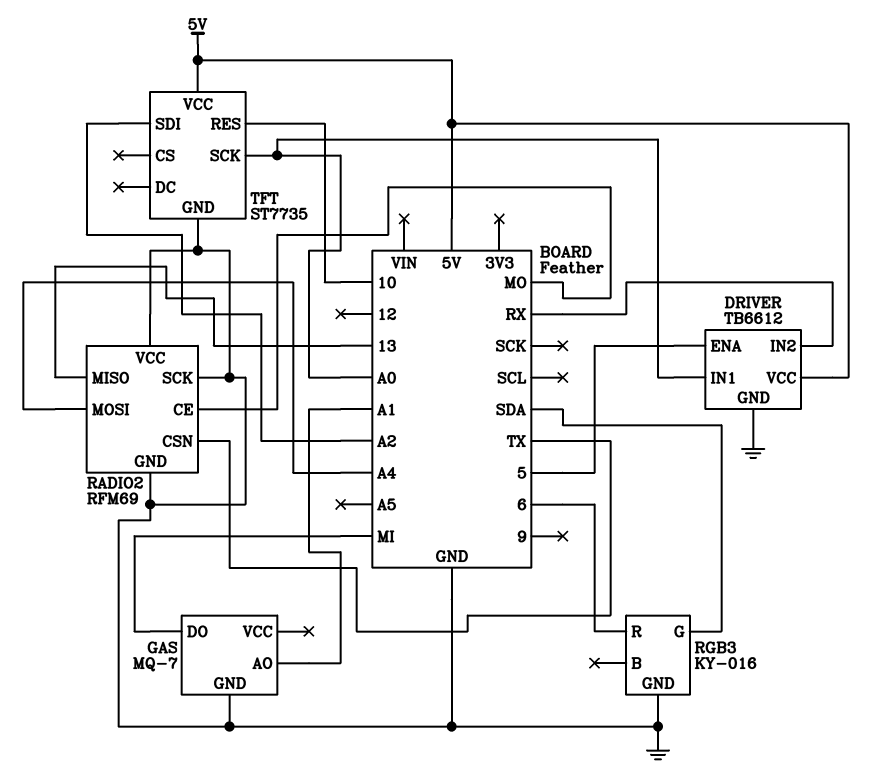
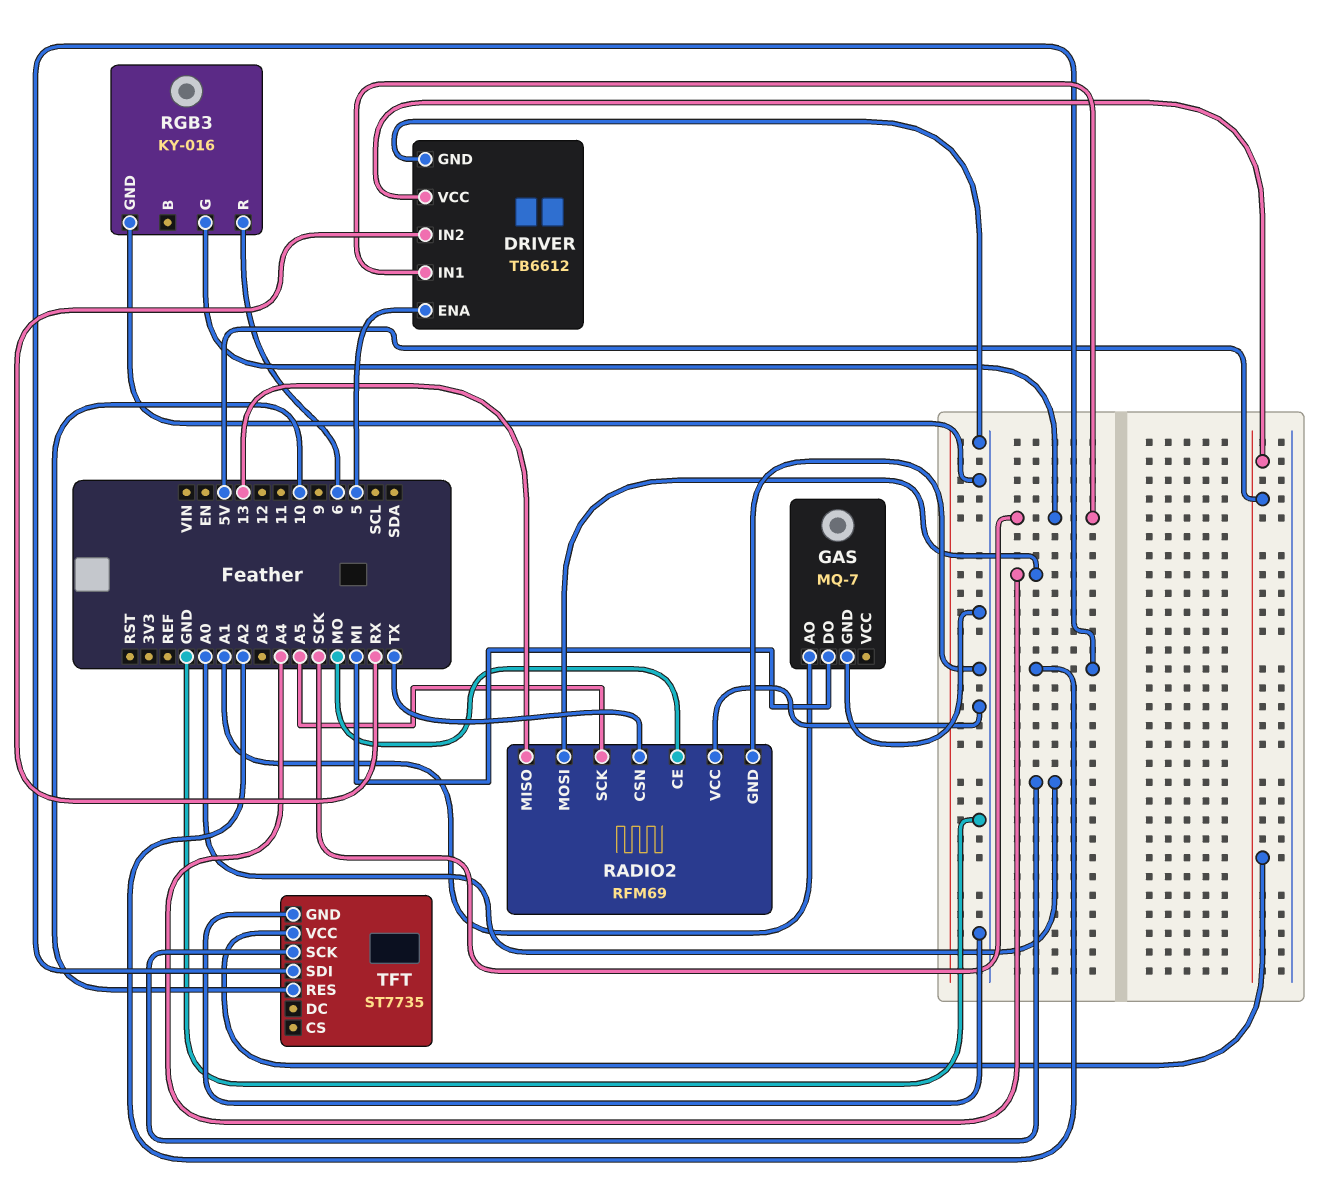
DRIVER pin IN1: A0 -> SCK
RADIO2 pin SCK: GND -> A5
RGB3 pin G: SDA -> SCK

